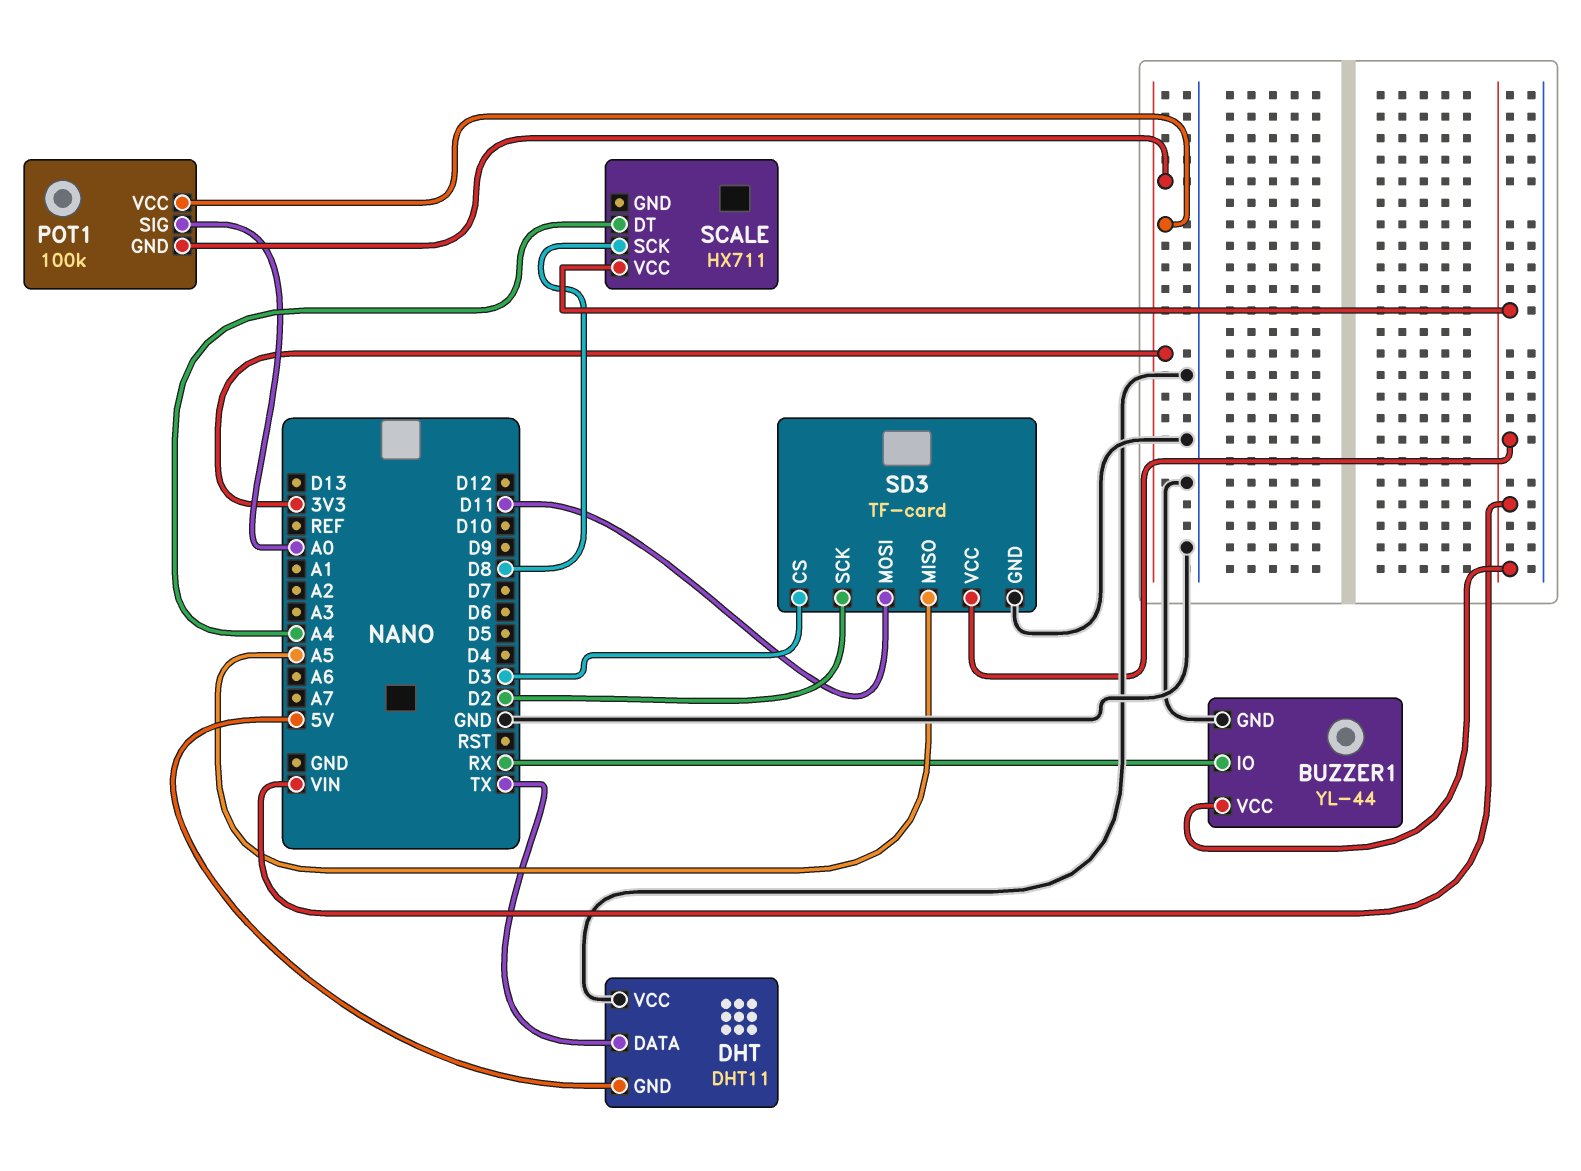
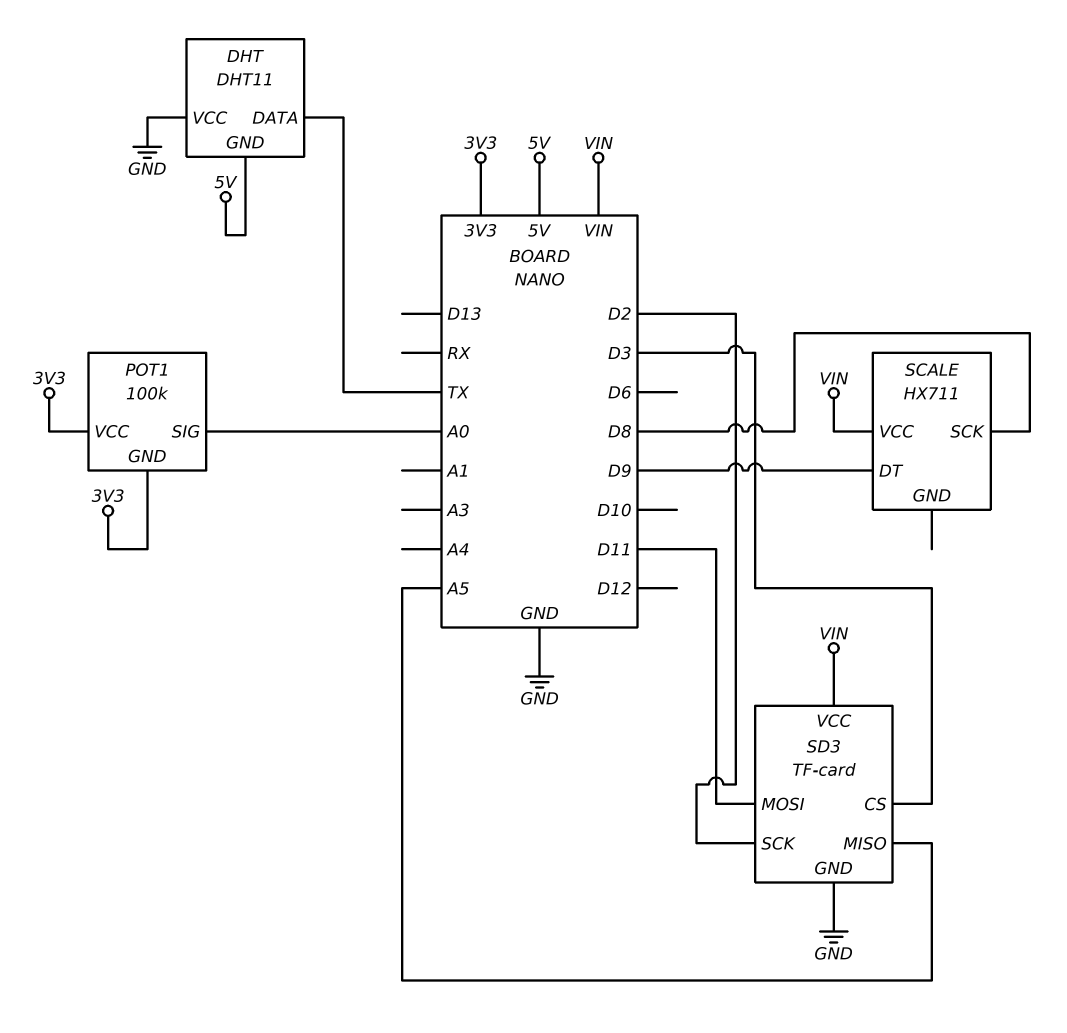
BUZZER1: YL-44 -> none
BUZZER1 pin GND: GND -> none
BUZZER1 pin IO: RX -> none
BUZZER1 pin VCC: VIN -> none
SCALE pin DT: A4 -> D9

